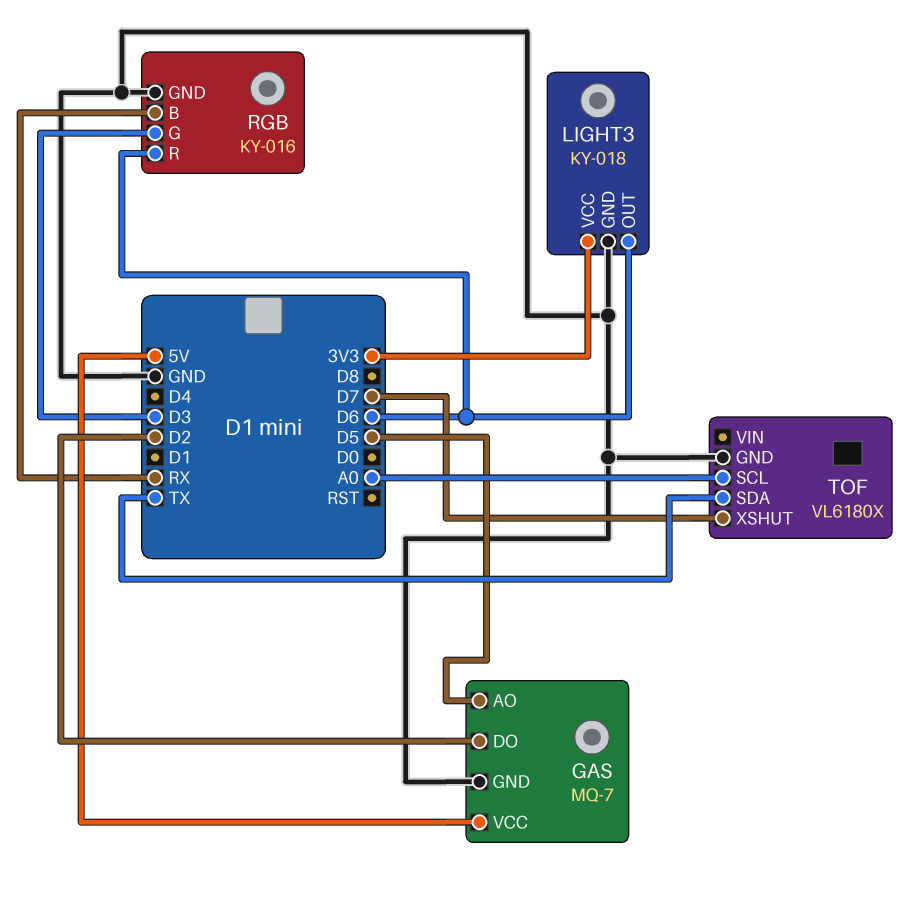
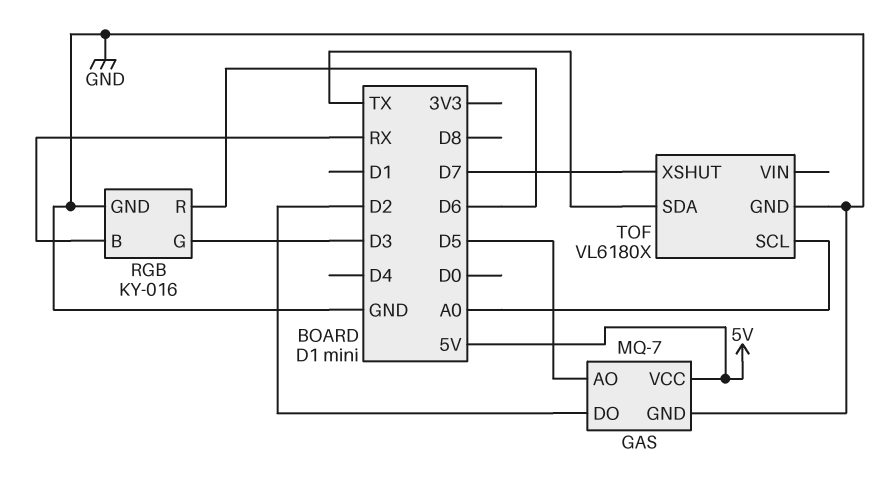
LIGHT3: KY-018 -> none
LIGHT3 pin GND: GND -> none
LIGHT3 pin OUT: D6 -> none
LIGHT3 pin VCC: 3V3 -> none

